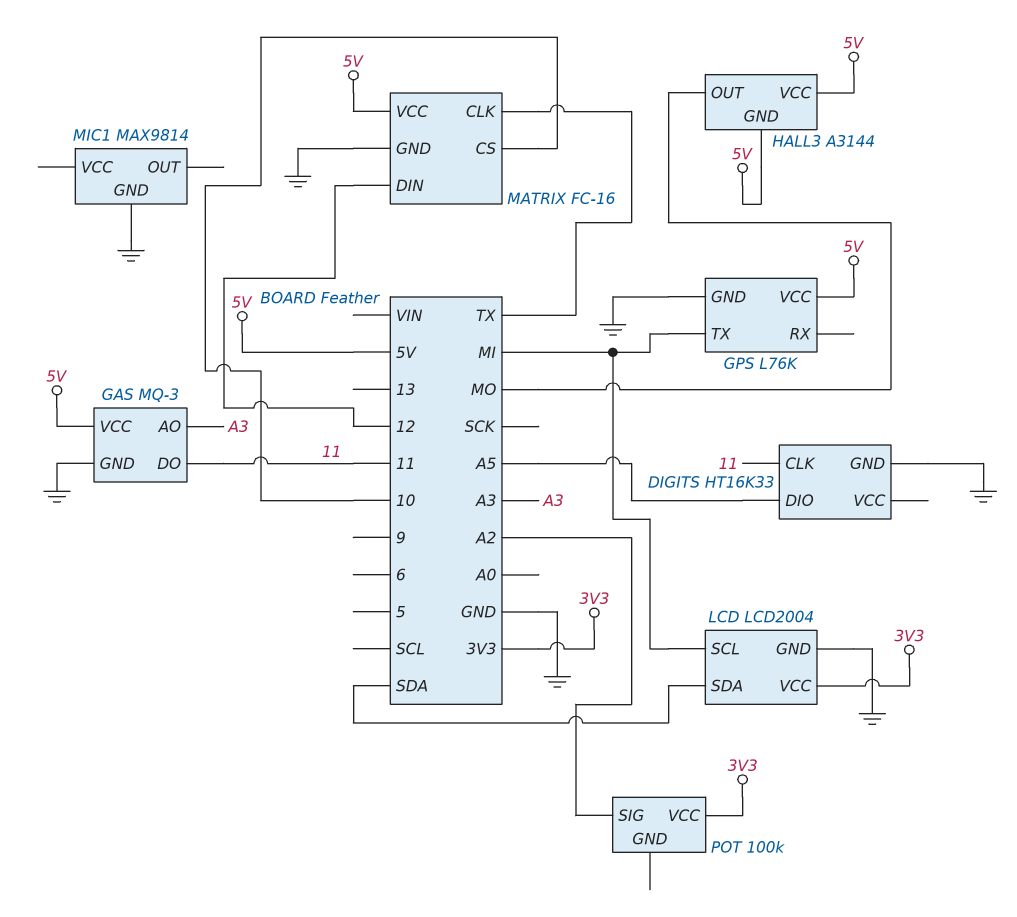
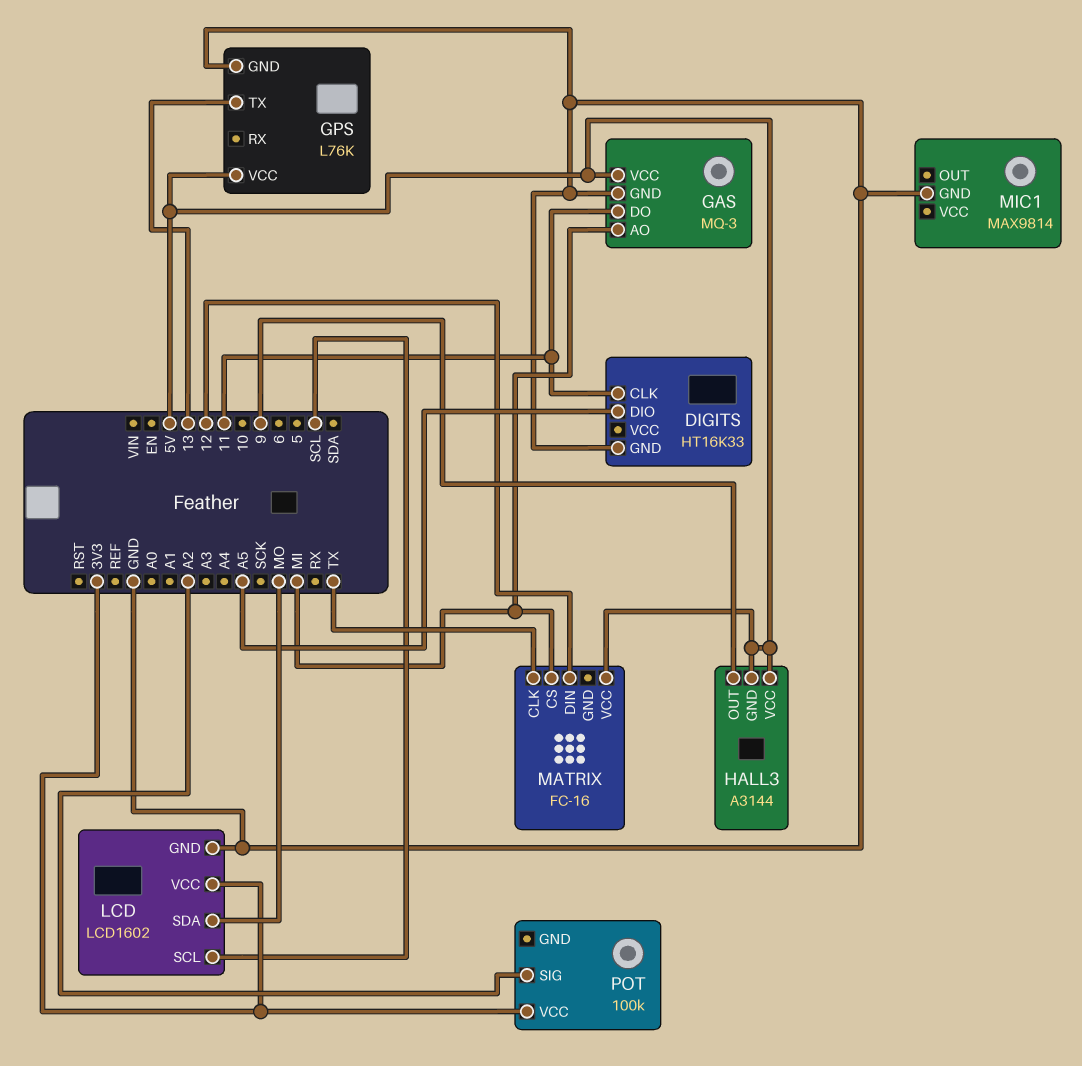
GAS pin AO: A3 -> MI
GPS pin TX: MI -> 13
HALL3 pin OUT: MO -> 9
LCD: LCD2004 -> LCD1602
LCD pin SCL: MI -> SCL
LCD pin SDA: SDA -> MO
MATRIX pin CS: 10 -> MI
MATRIX pin GND: GND -> none

